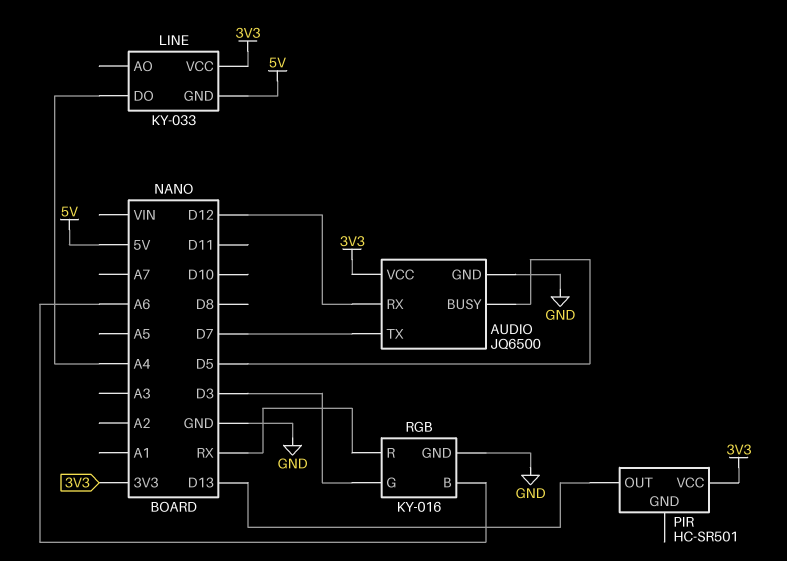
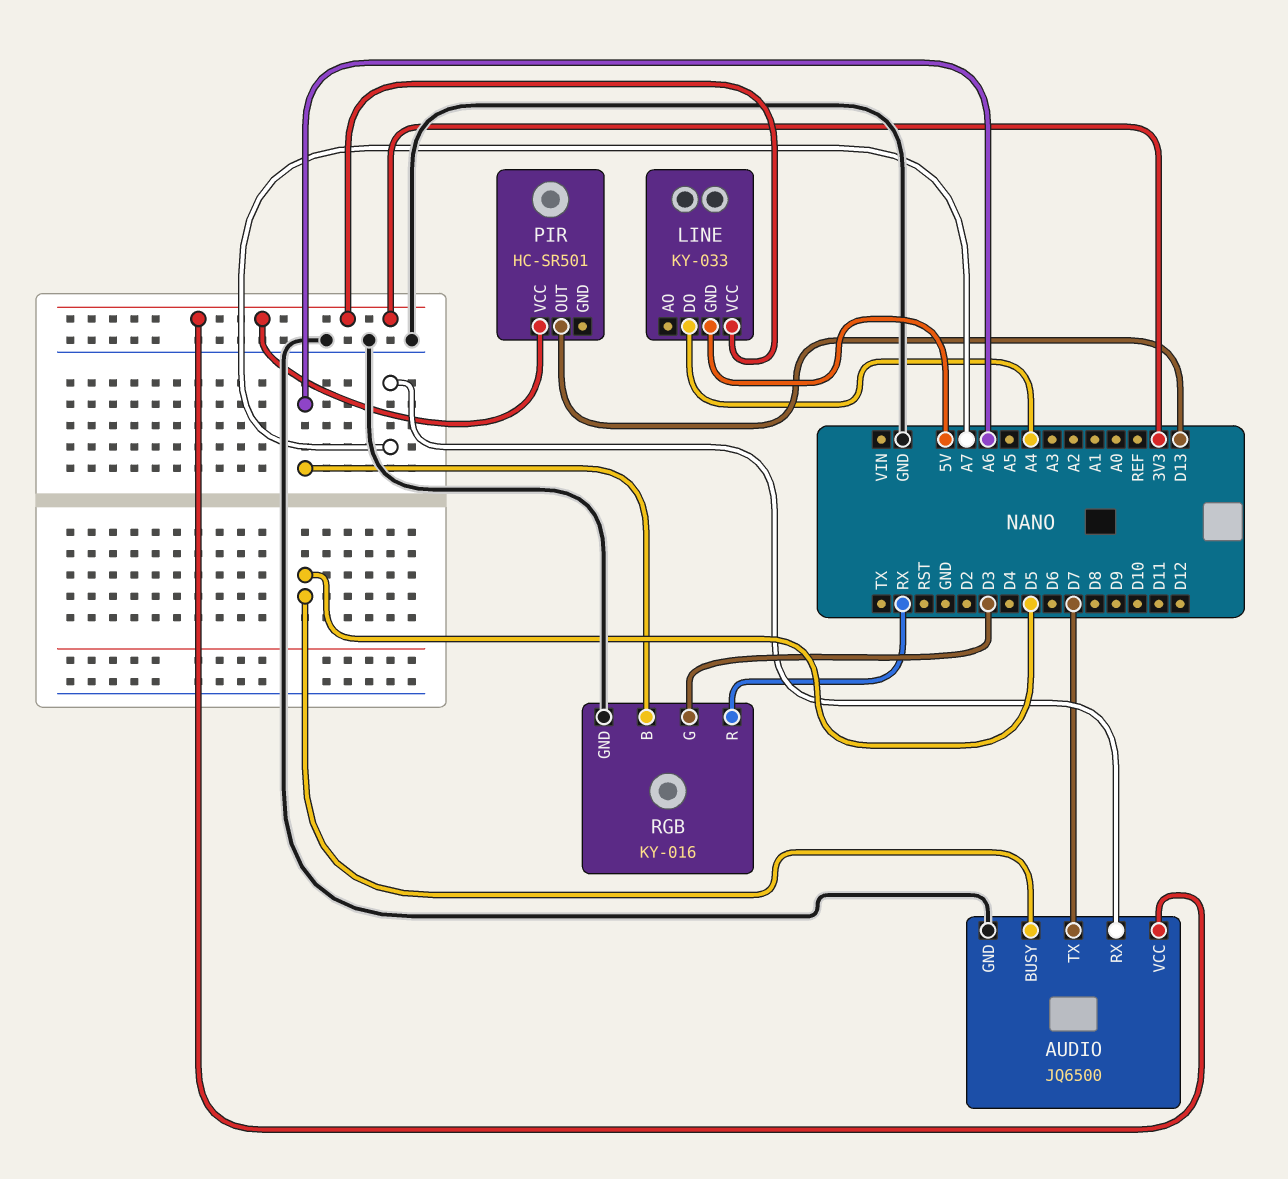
AUDIO pin RX: D12 -> A7

